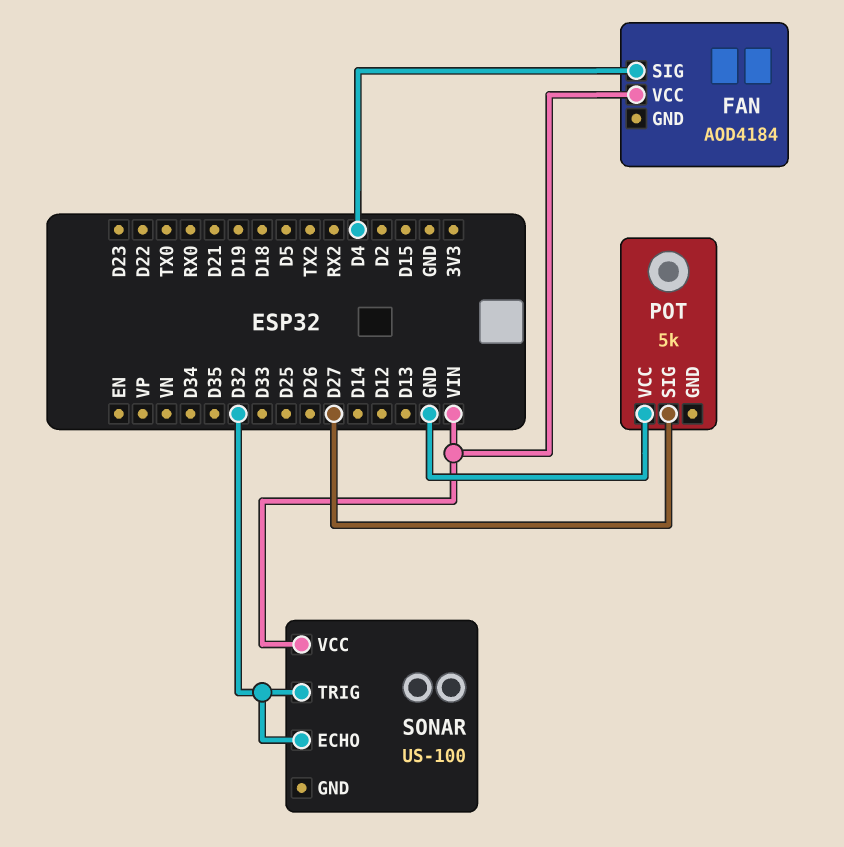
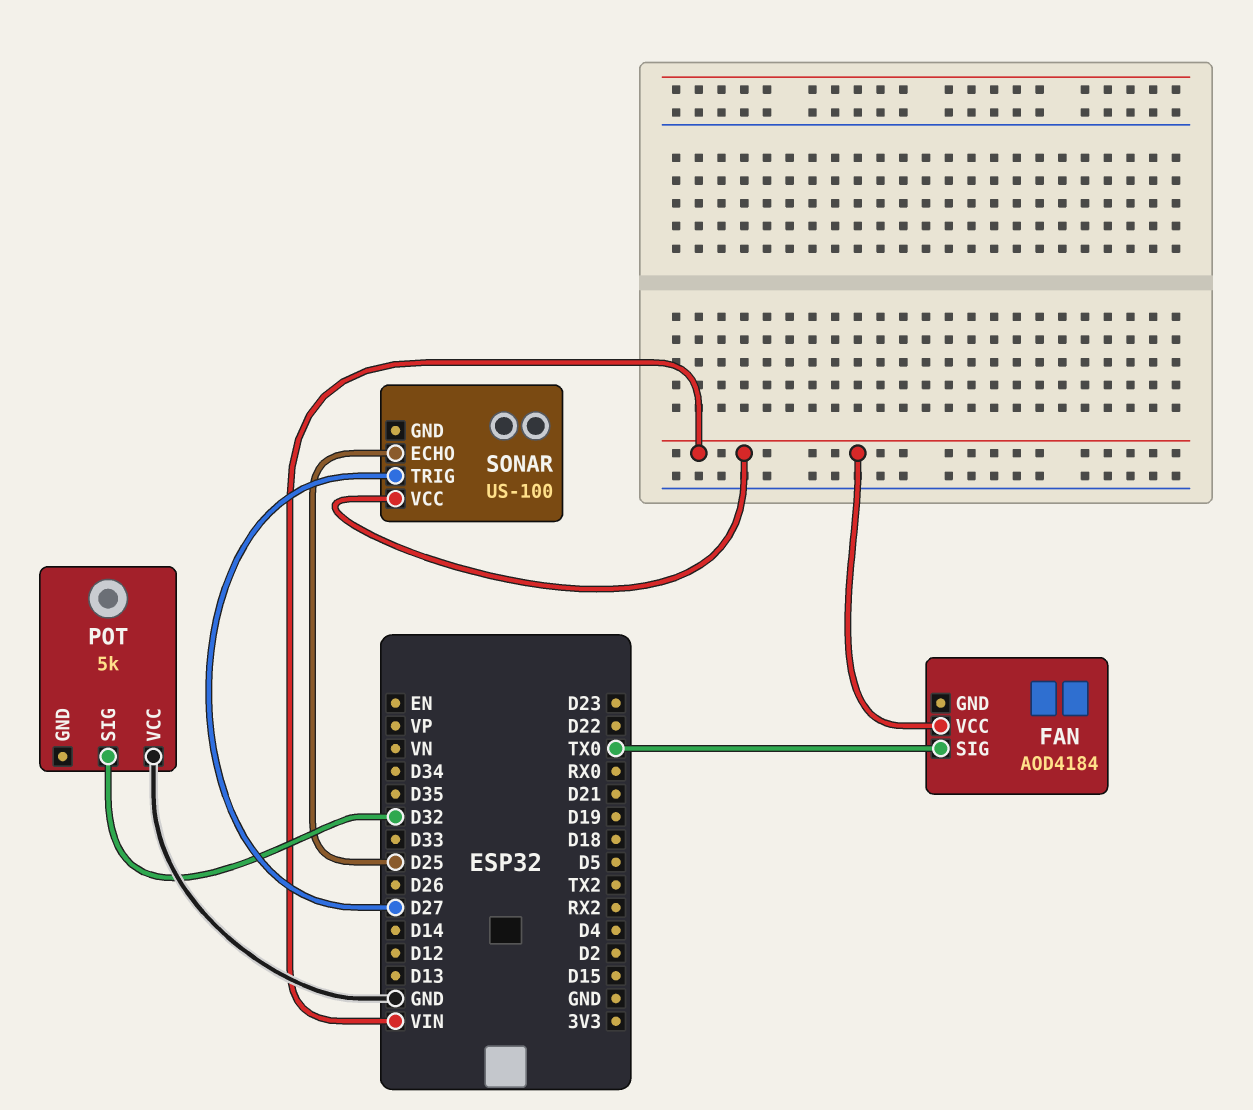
FAN pin SIG: D4 -> TX0
POT pin SIG: D27 -> D32
SONAR pin ECHO: D32 -> D25
SONAR pin TRIG: D32 -> D27

